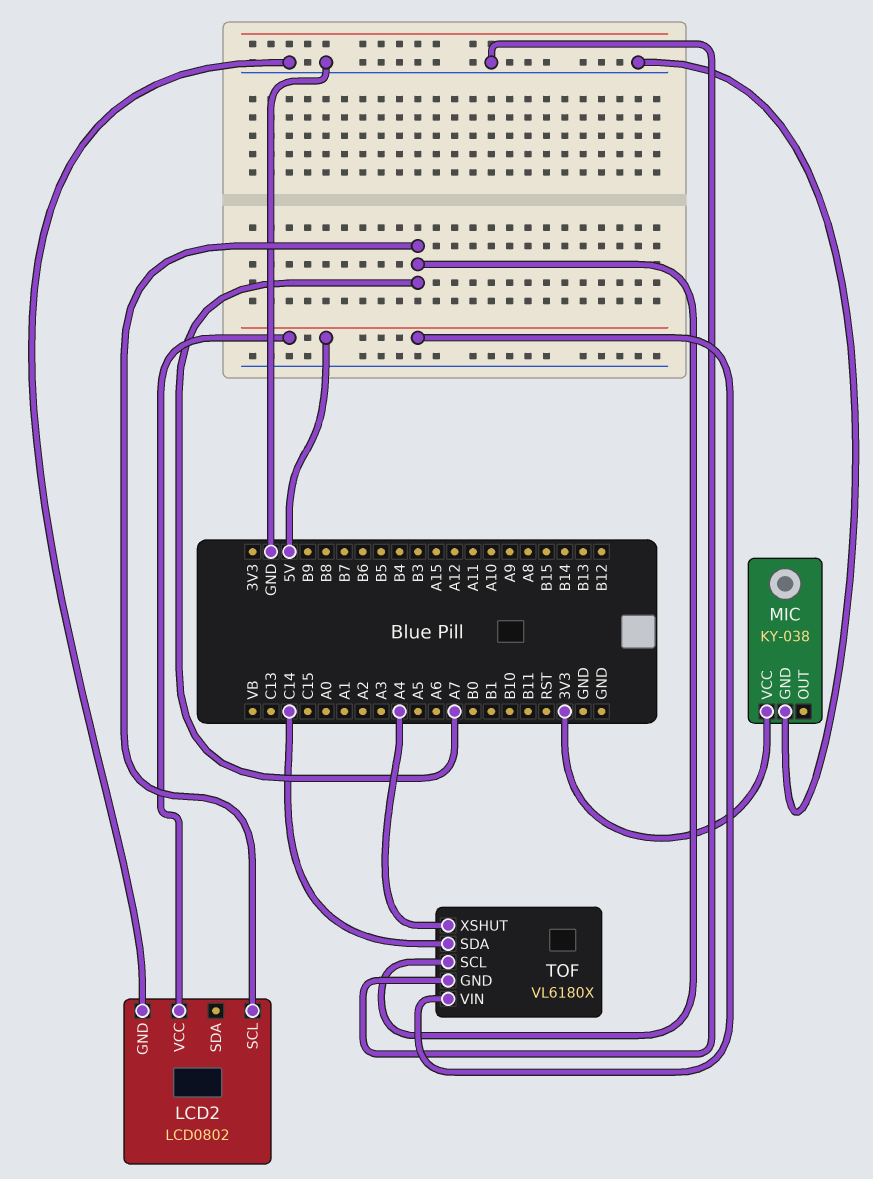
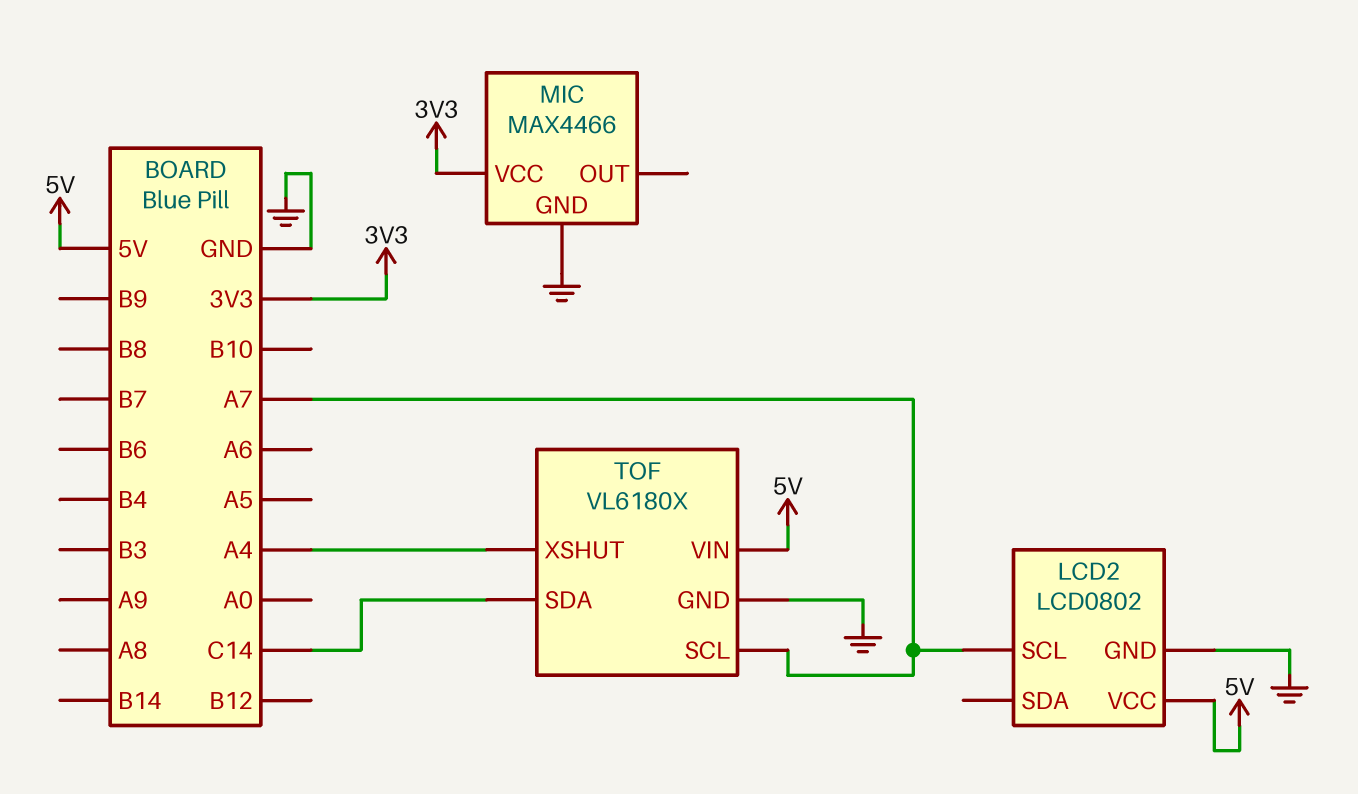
MIC: KY-038 -> MAX4466

